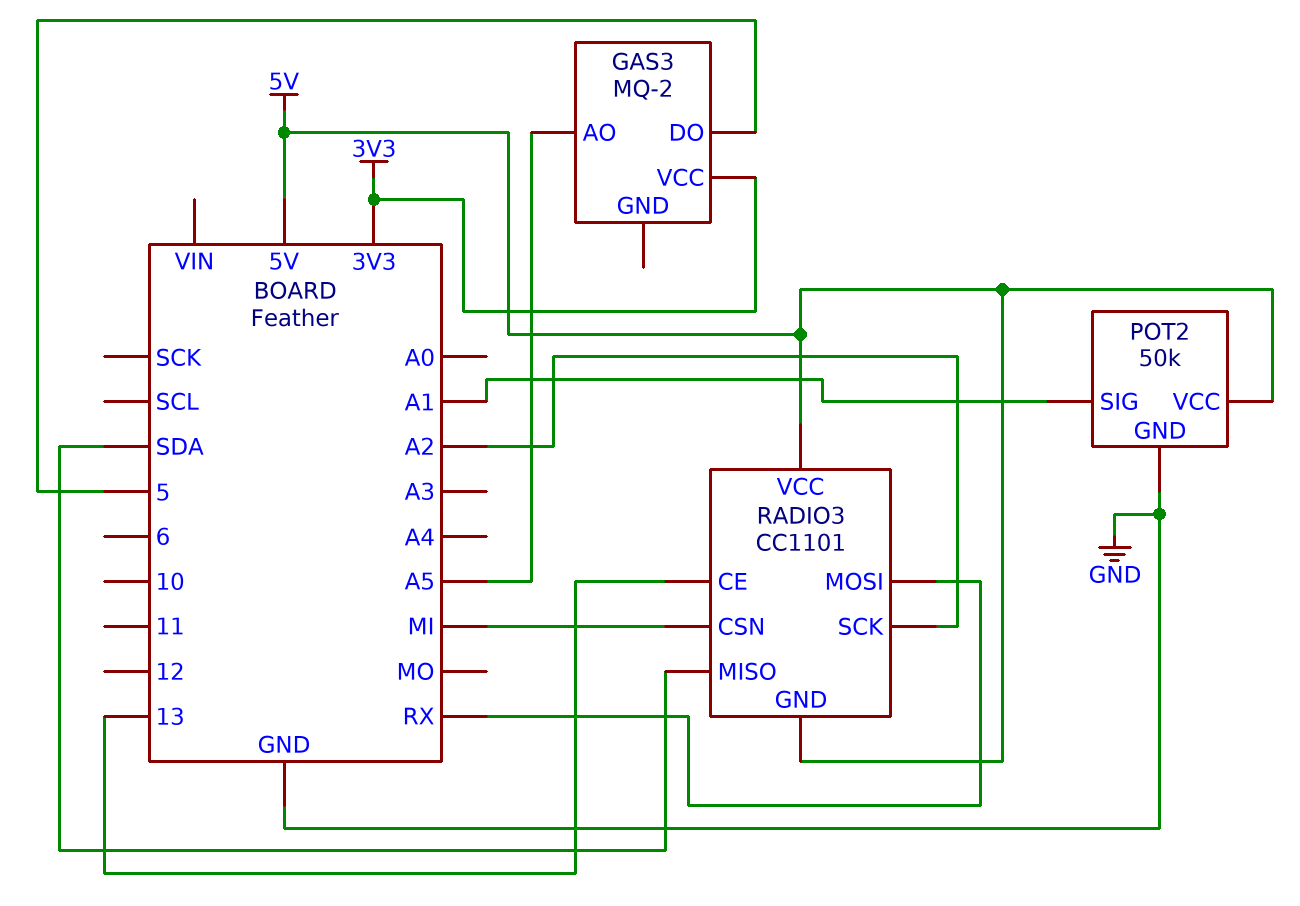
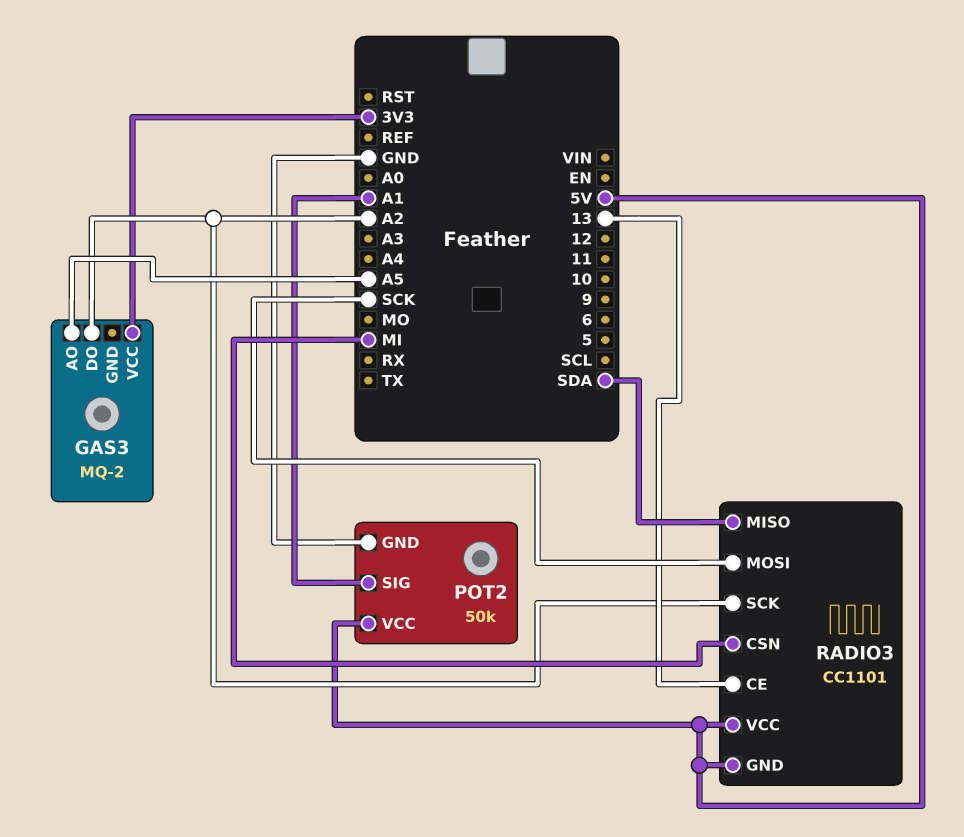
GAS3 pin DO: 5 -> A2
RADIO3 pin MOSI: RX -> SCK

